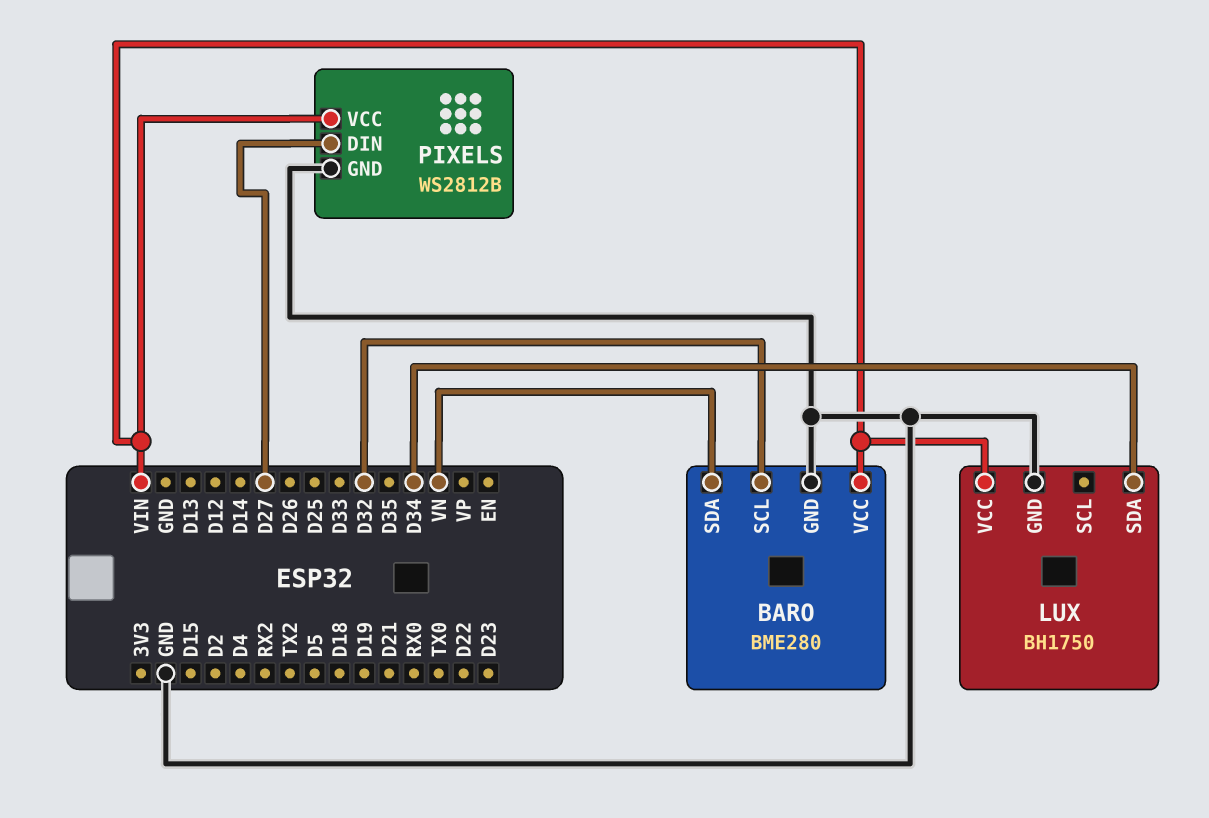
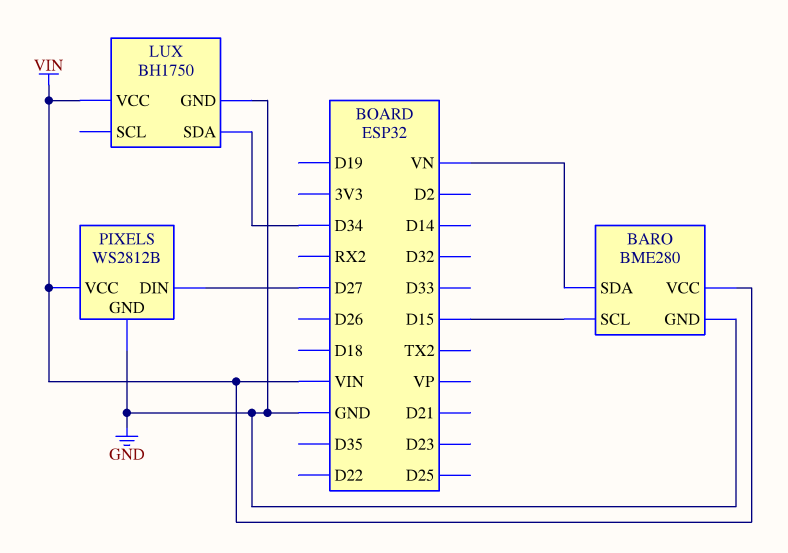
BARO pin SCL: D32 -> D15

